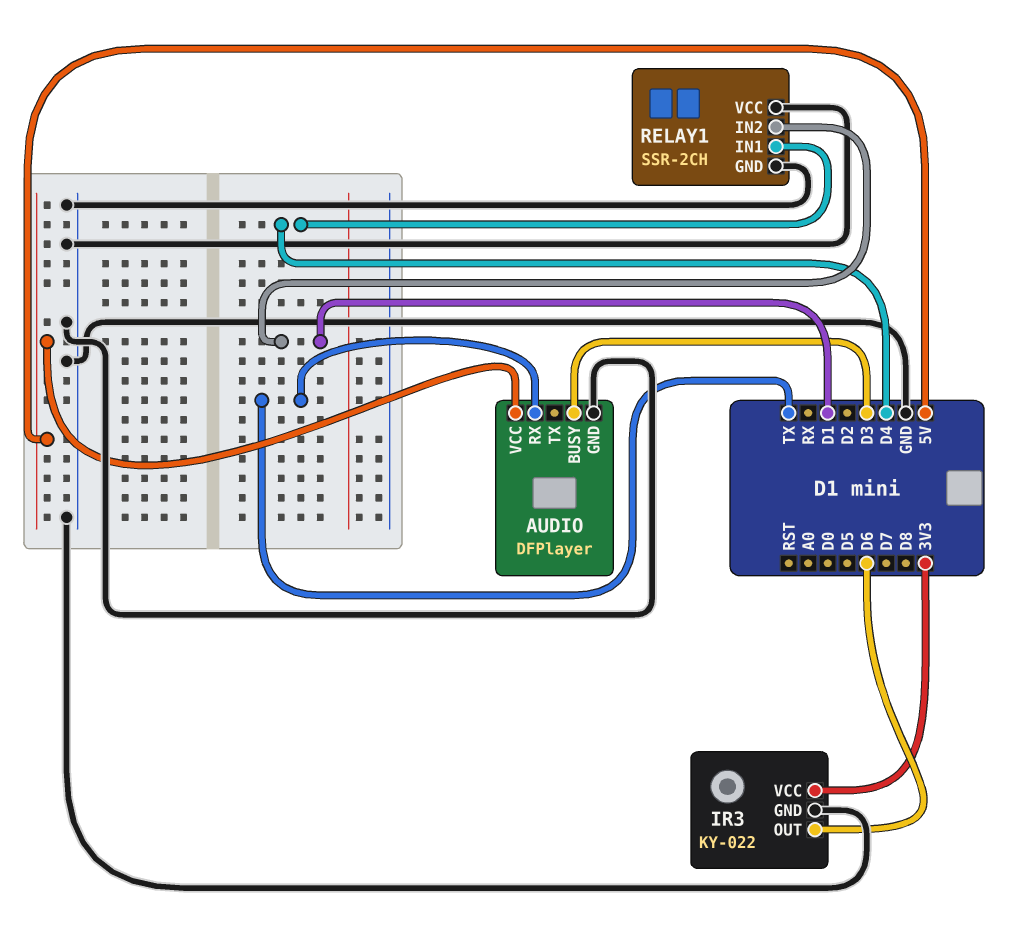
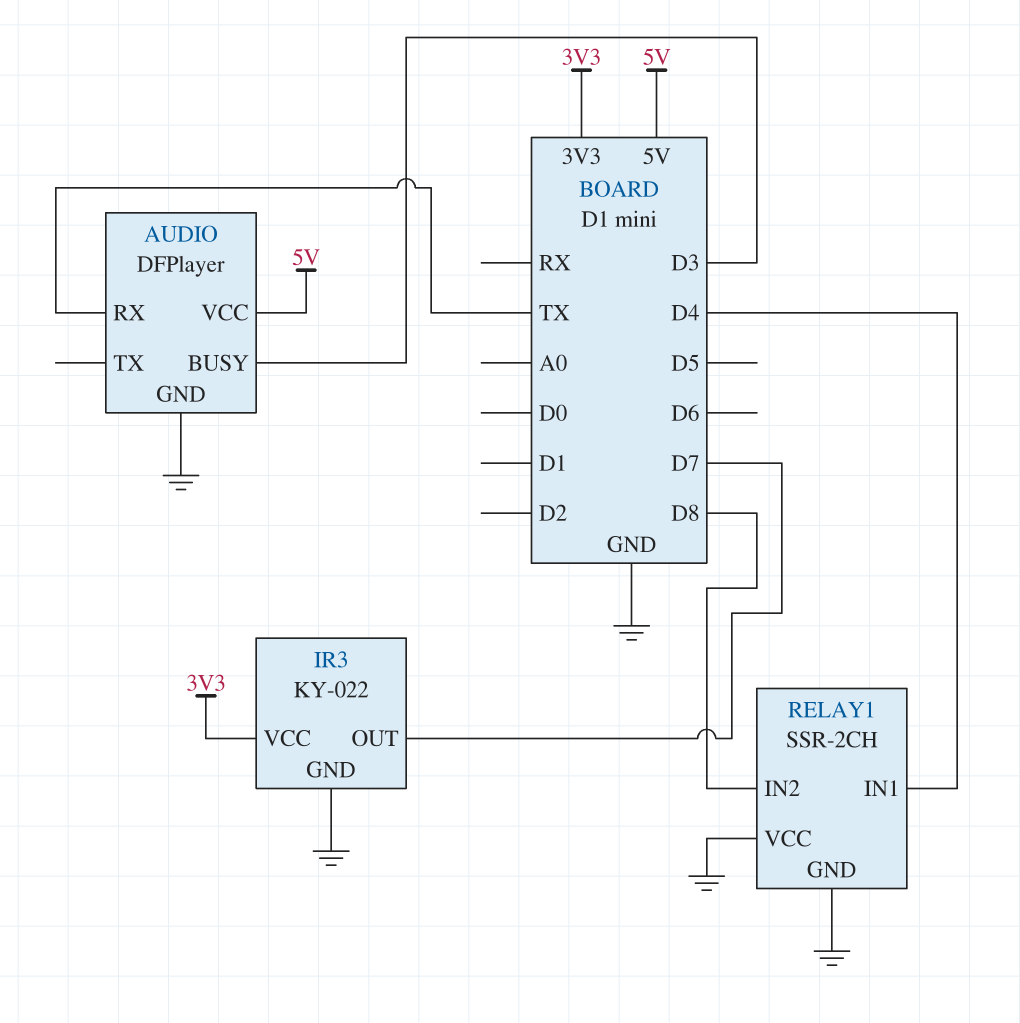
IR3 pin OUT: D6 -> D7
RELAY1 pin IN2: D1 -> D8

